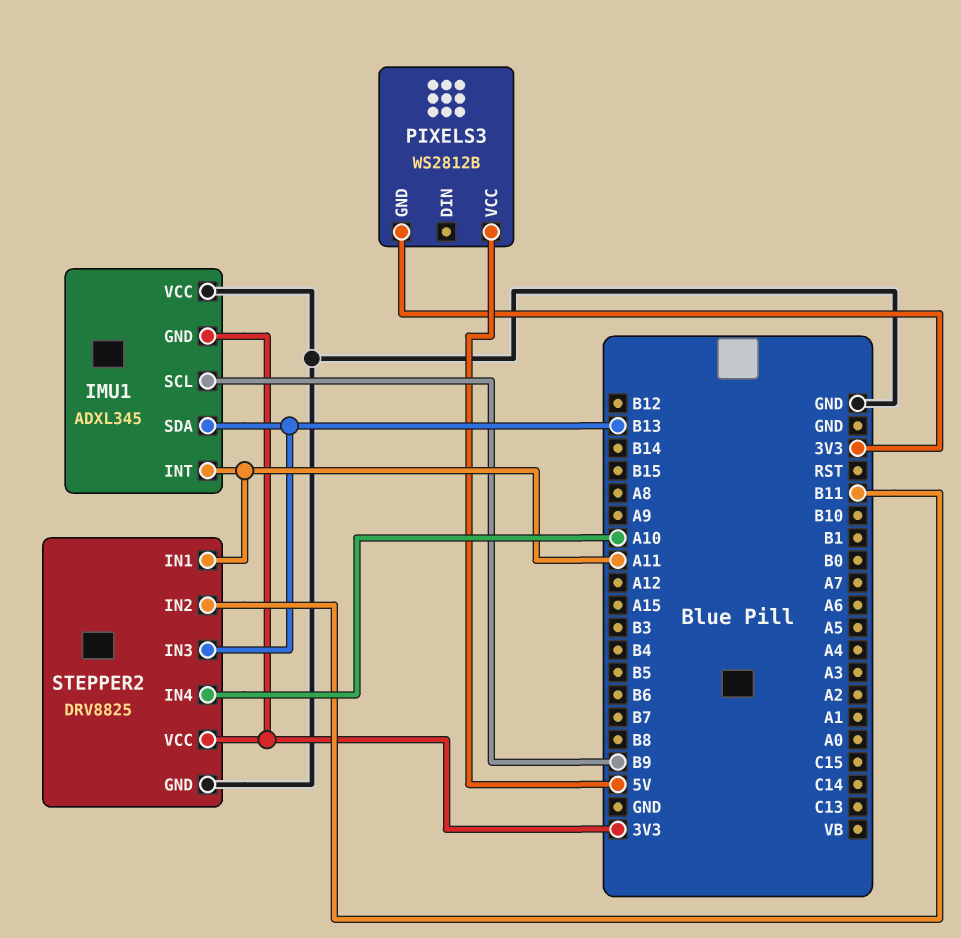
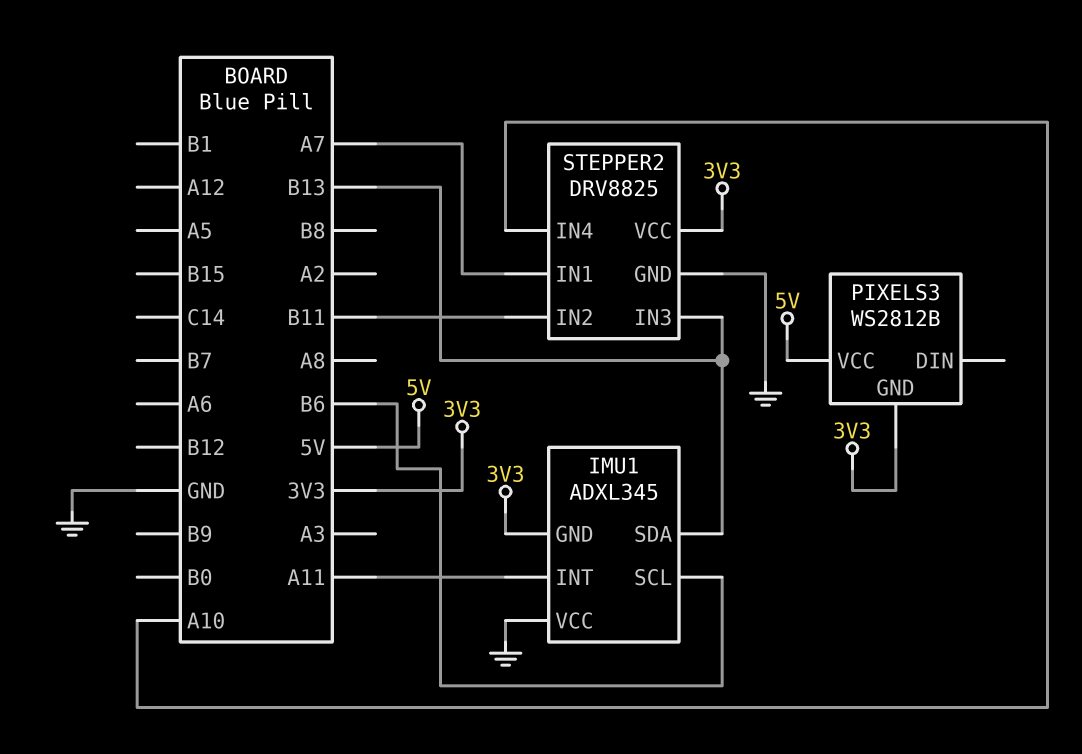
IMU1 pin SCL: B9 -> B6
STEPPER2 pin IN1: A11 -> A7

